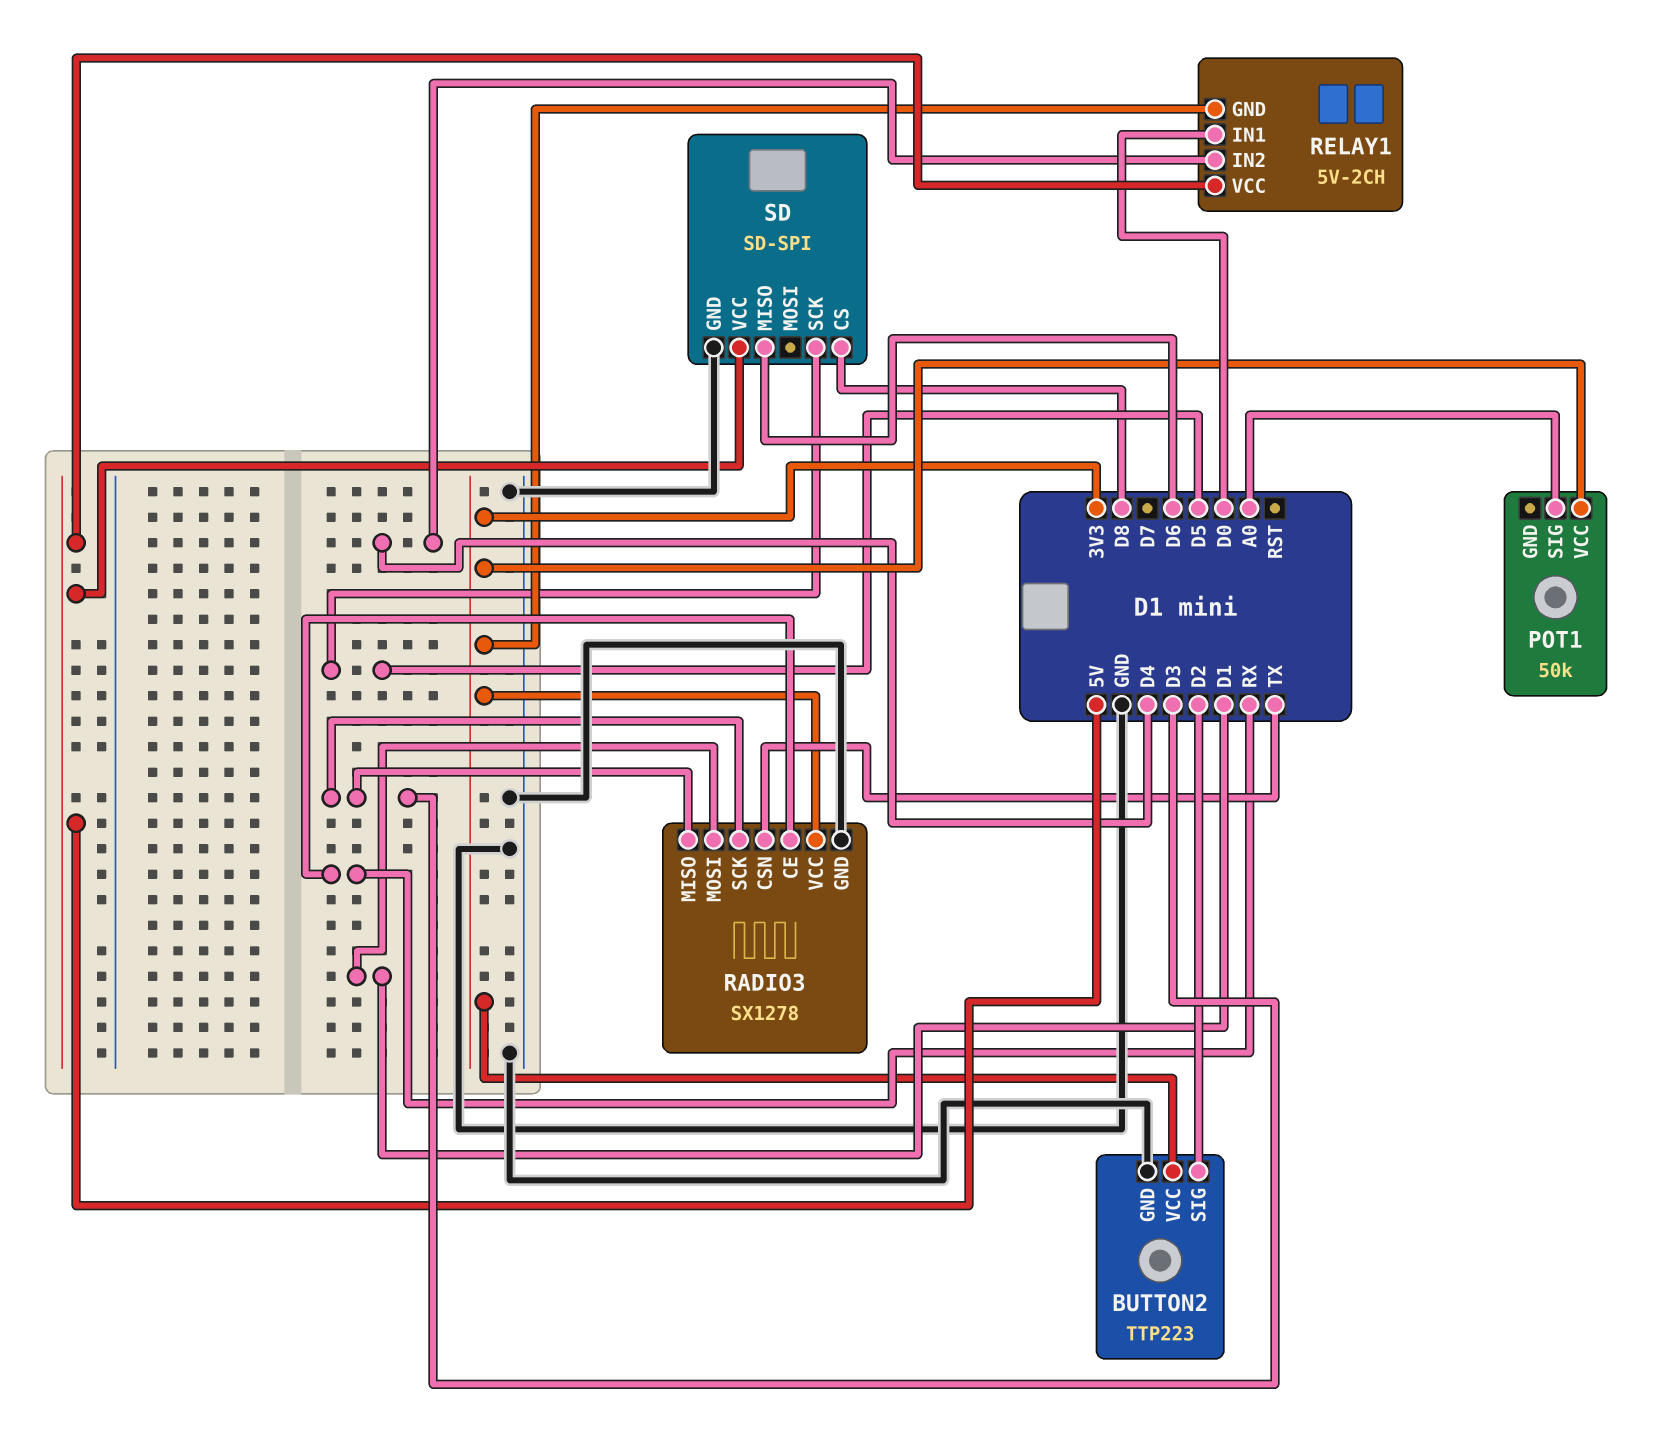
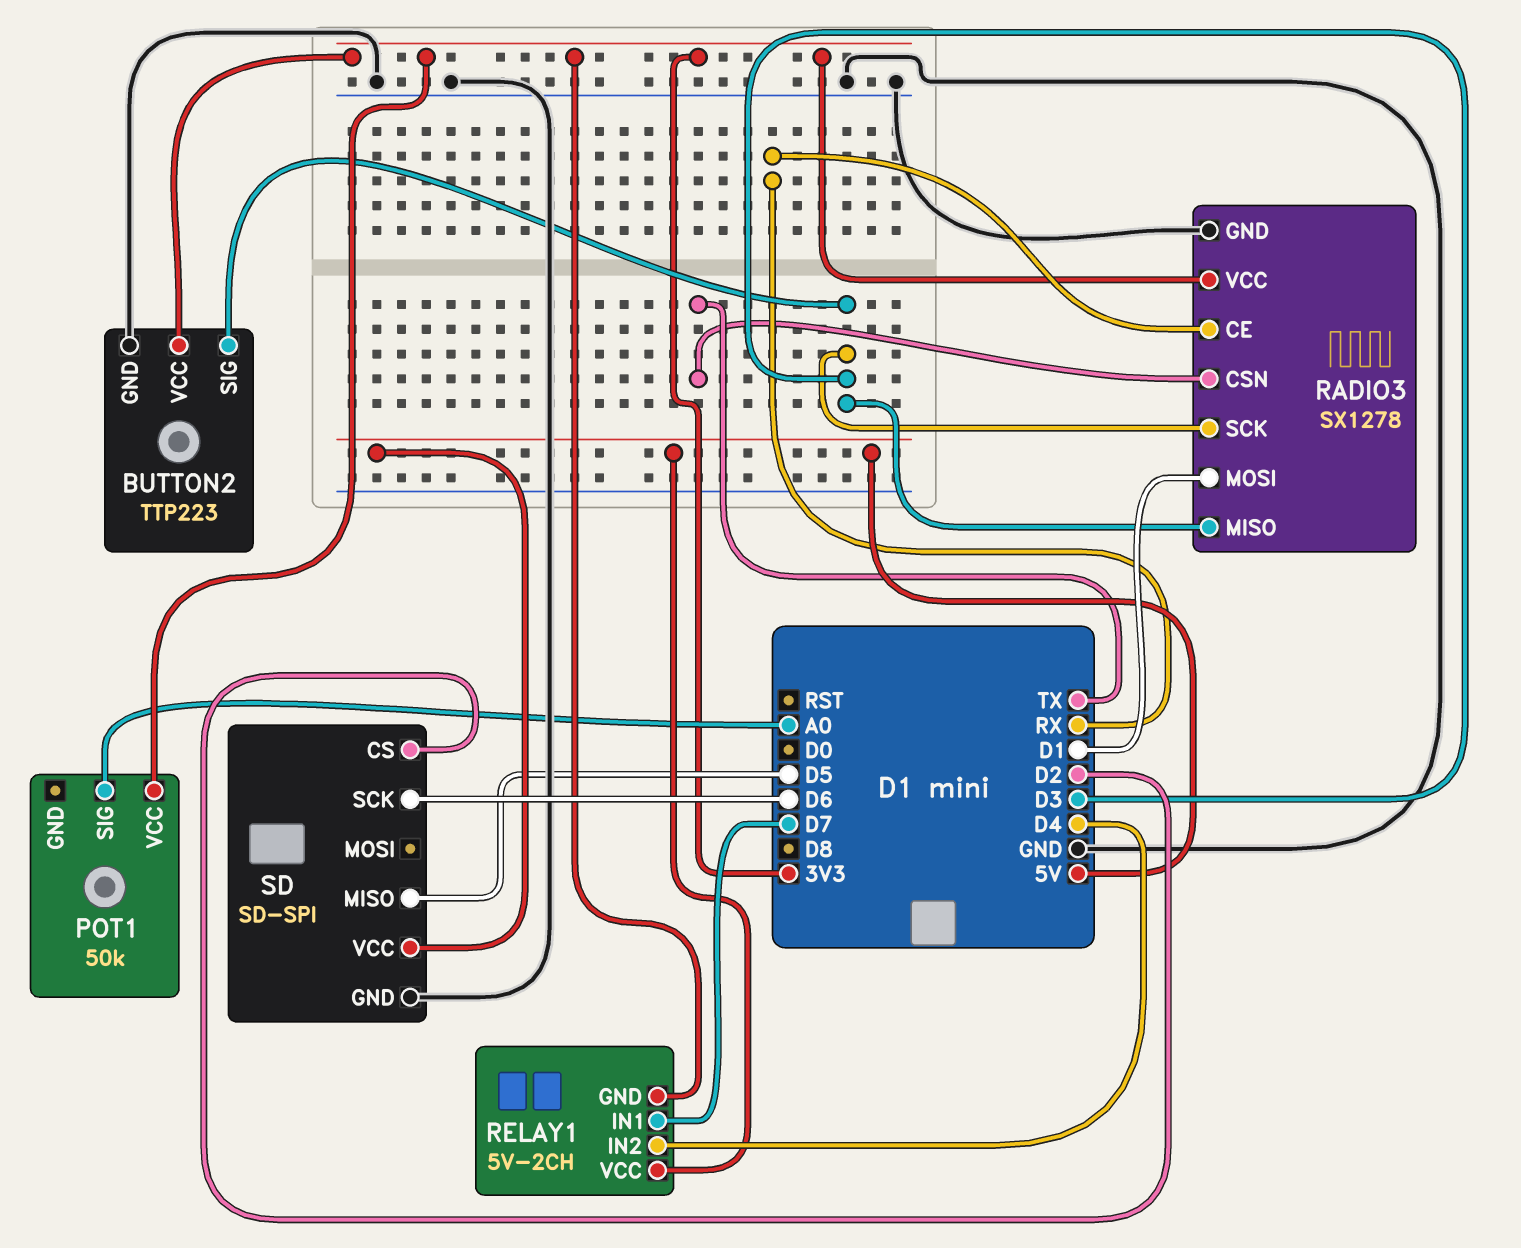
BUTTON2 pin SIG: D2 -> D3
RELAY1 pin IN1: D0 -> D7
SD pin CS: D8 -> D2
SD pin MISO: D6 -> D5
SD pin SCK: D5 -> D6

